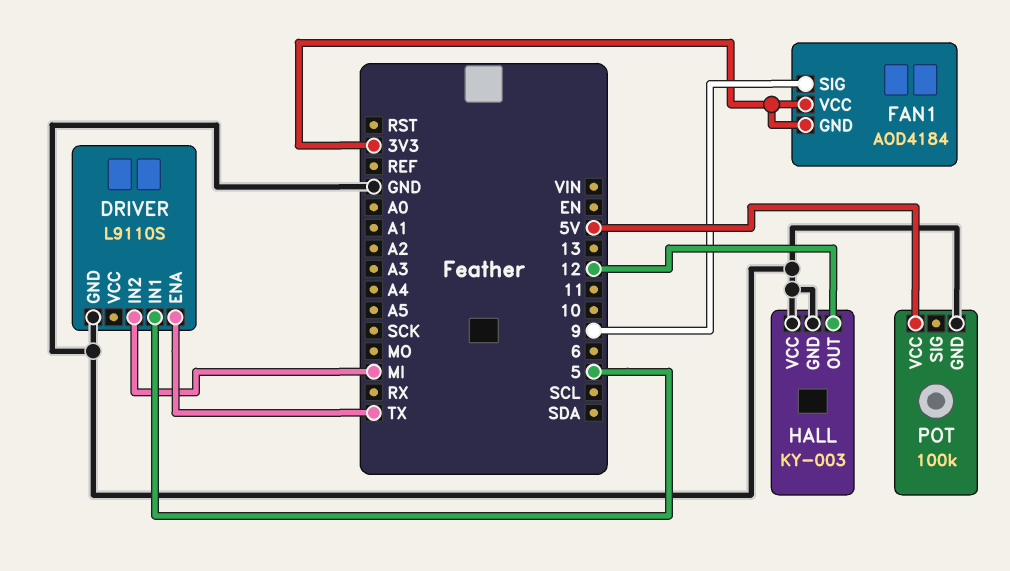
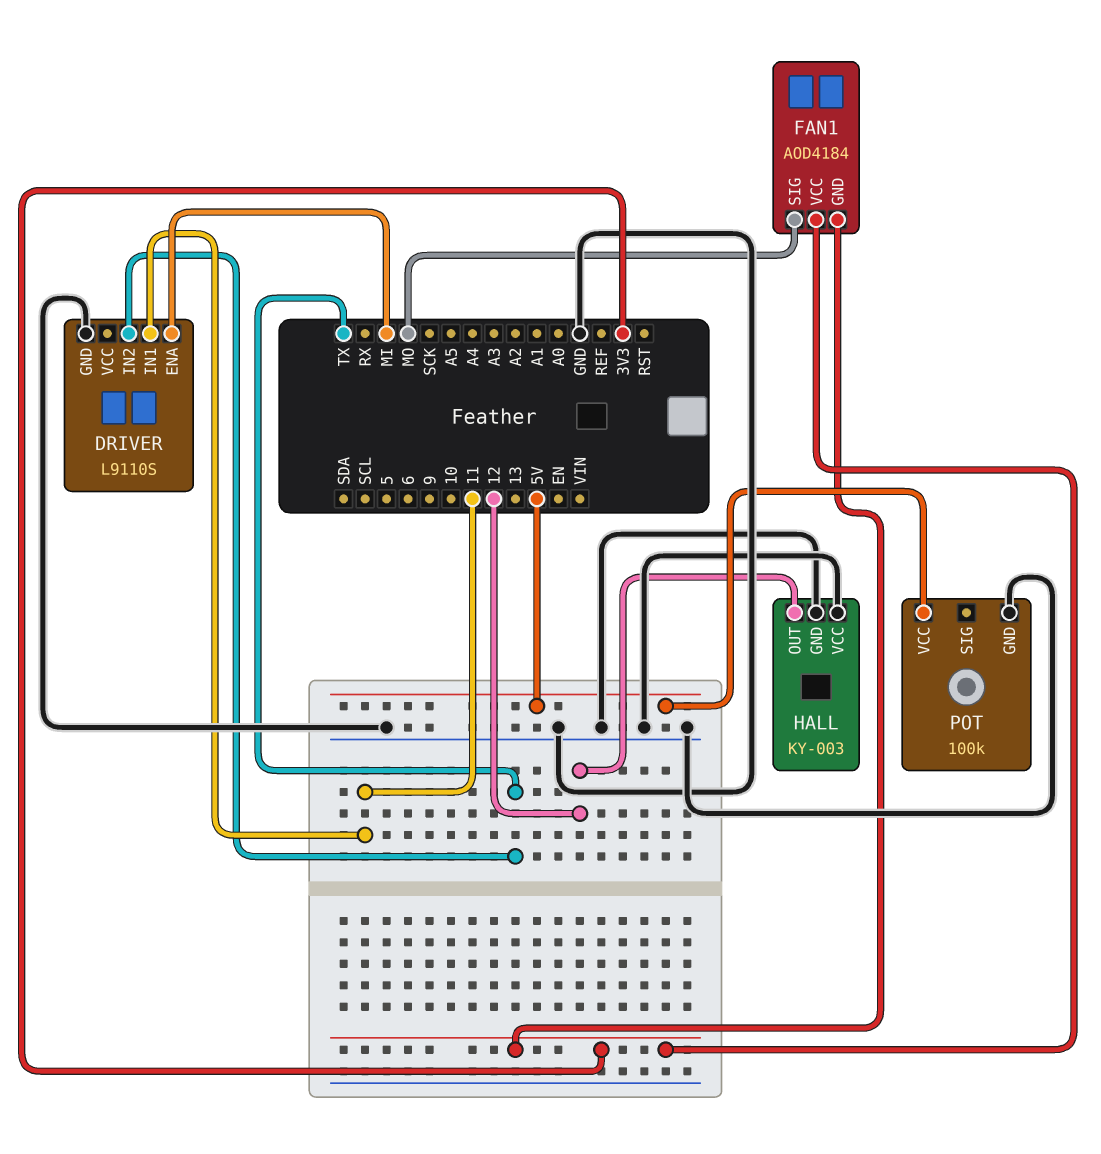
DRIVER pin ENA: TX -> MI
DRIVER pin IN1: 5 -> 11
DRIVER pin IN2: MI -> TX
FAN1 pin SIG: 9 -> MO

